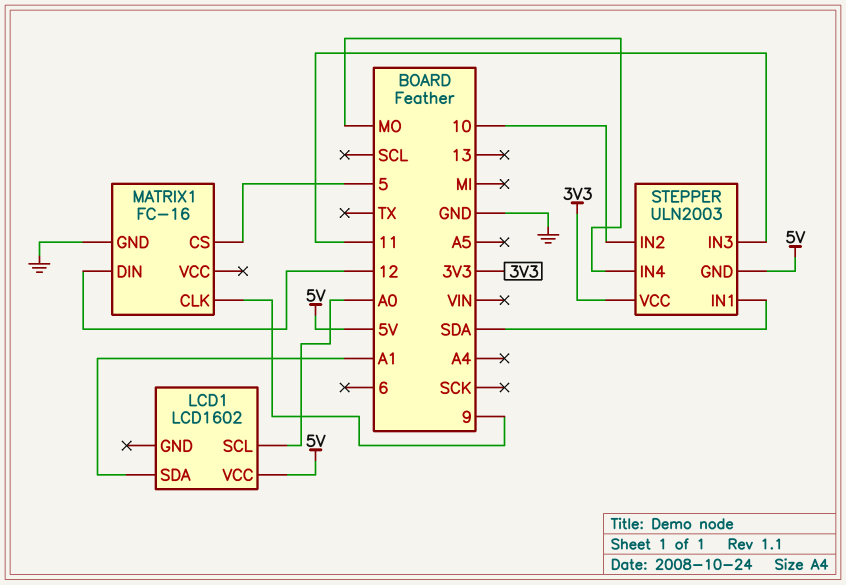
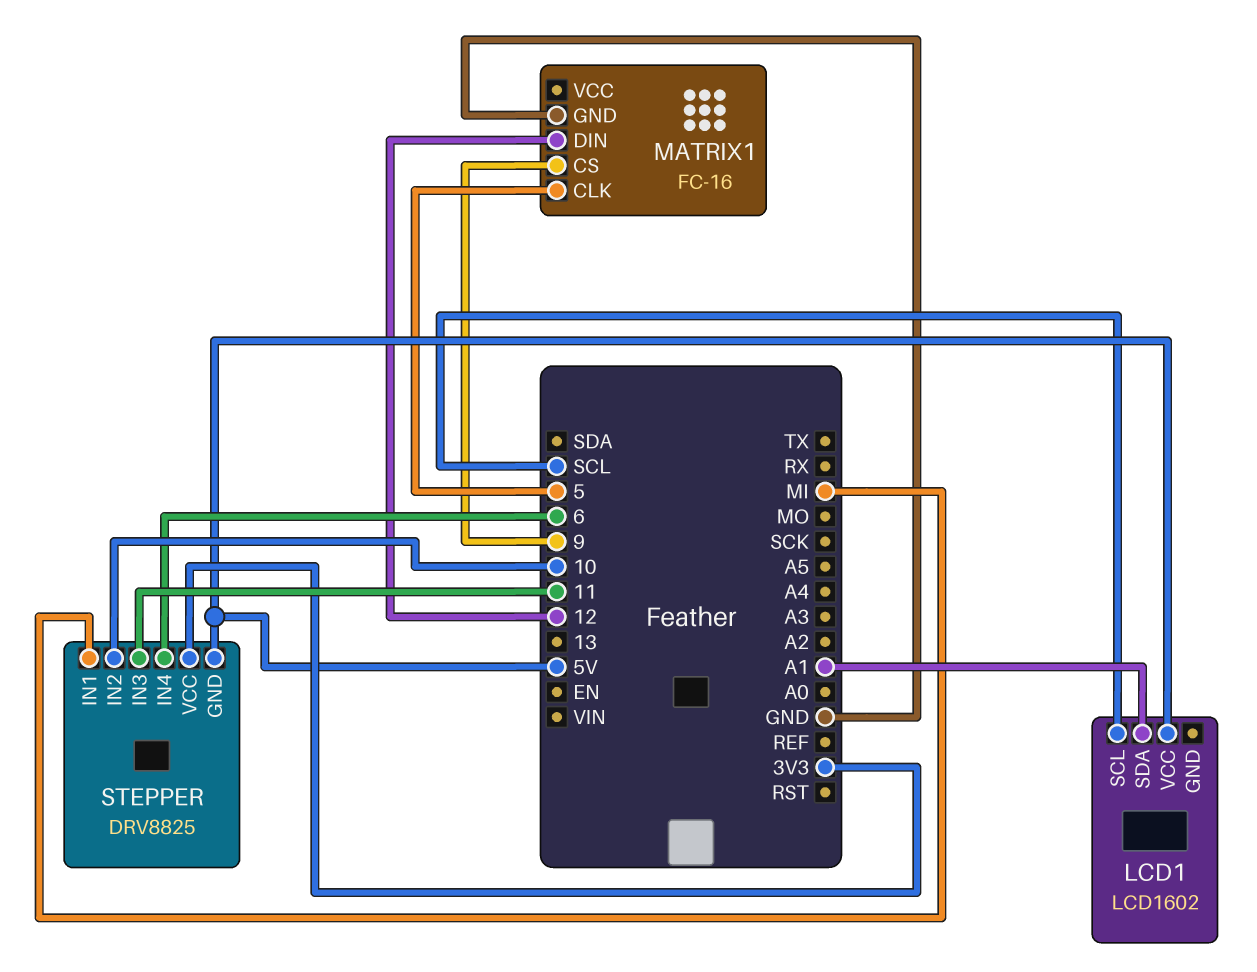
LCD1 pin SCL: A0 -> SCL
MATRIX1 pin CLK: 9 -> 5
MATRIX1 pin CS: 5 -> 9
STEPPER: ULN2003 -> DRV8825
STEPPER pin IN1: SDA -> MI
STEPPER pin IN4: MO -> 6

